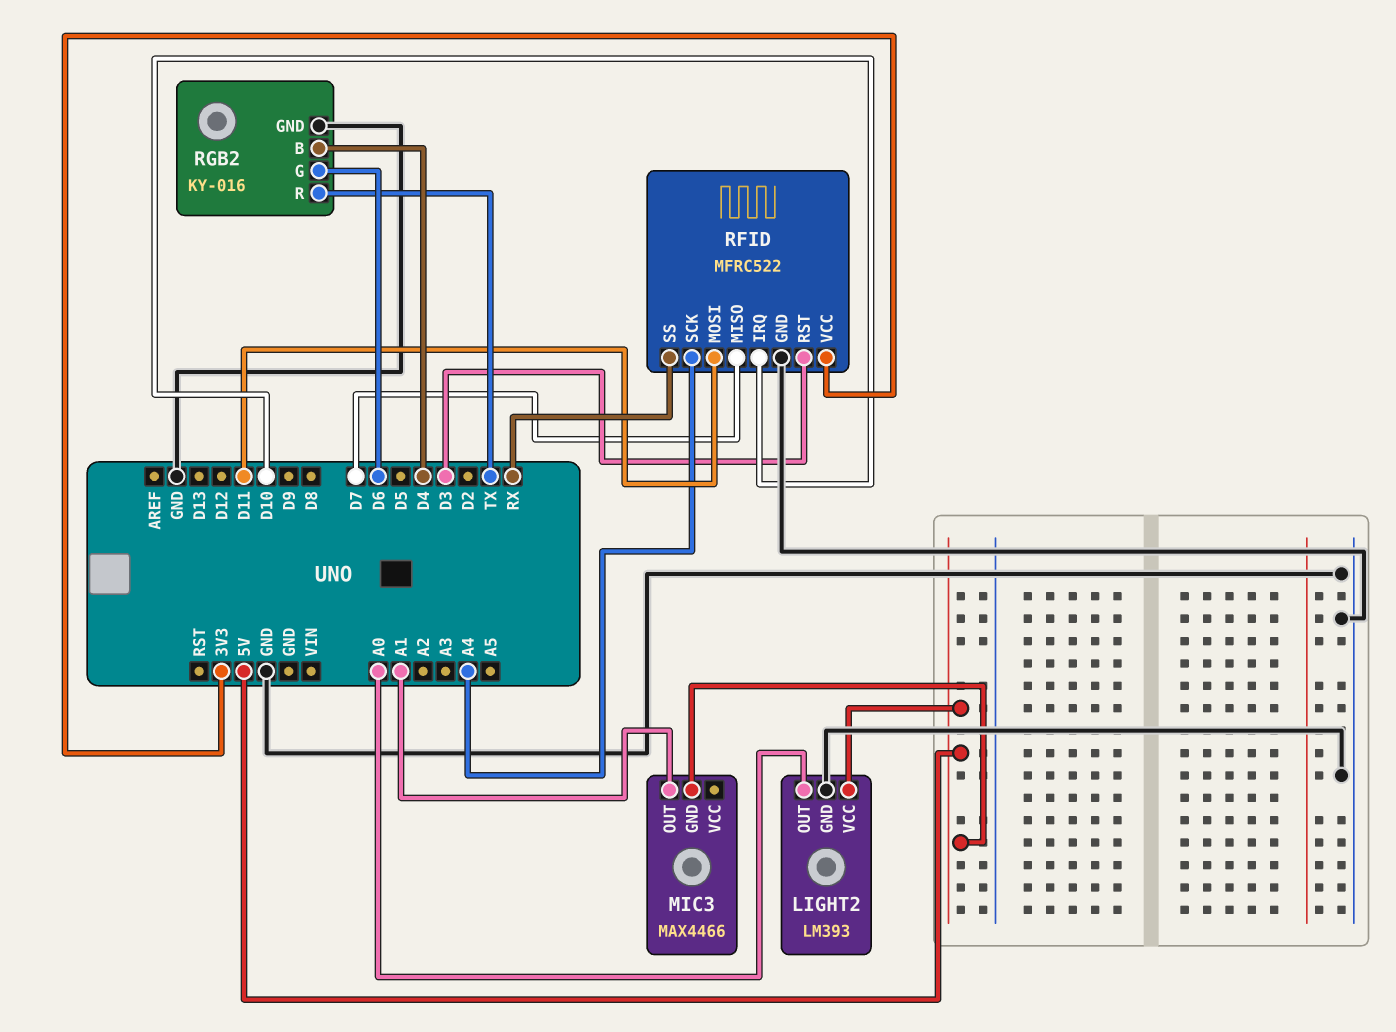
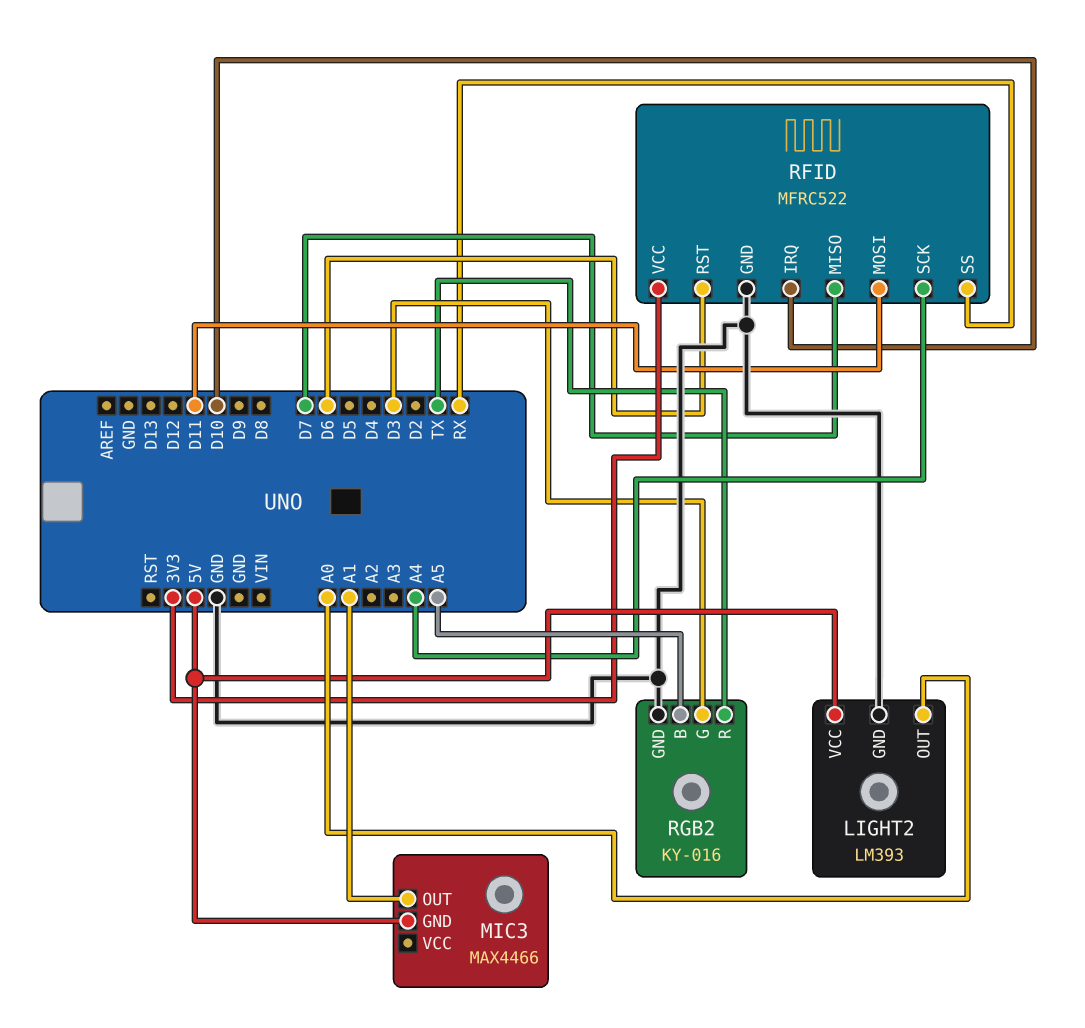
RFID pin RST: D3 -> D6
RGB2 pin B: D4 -> A5
RGB2 pin G: D6 -> D3

